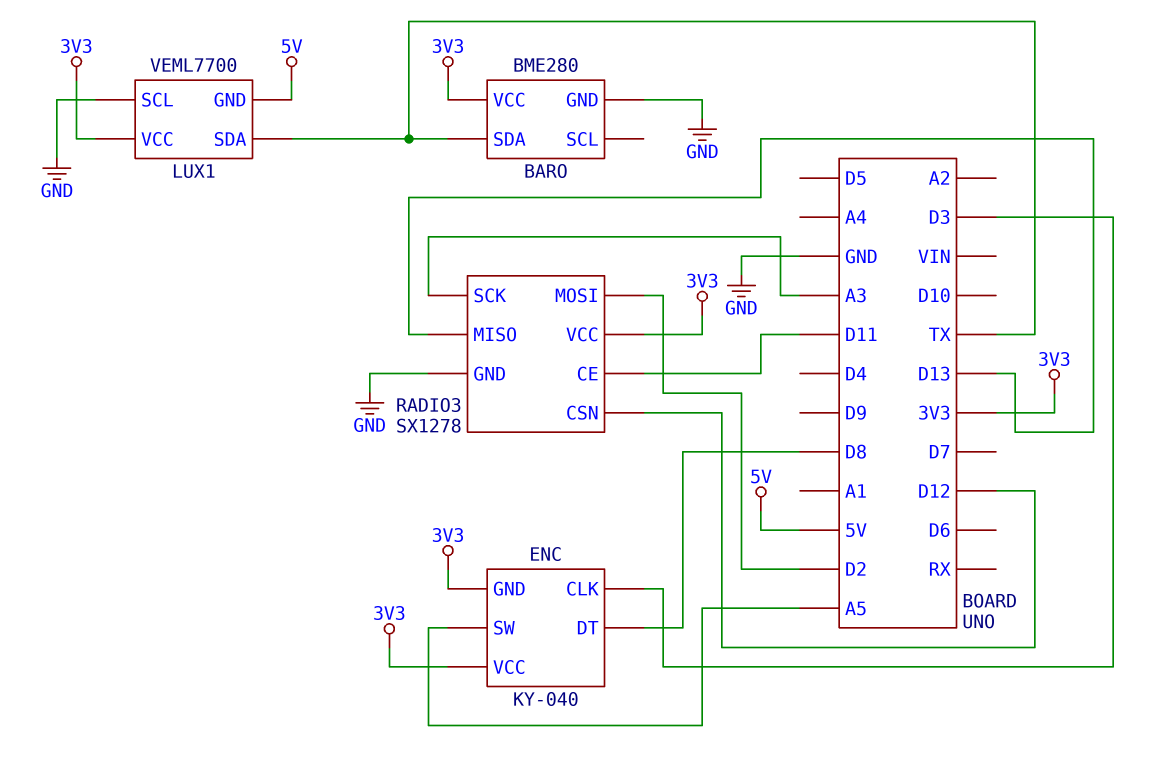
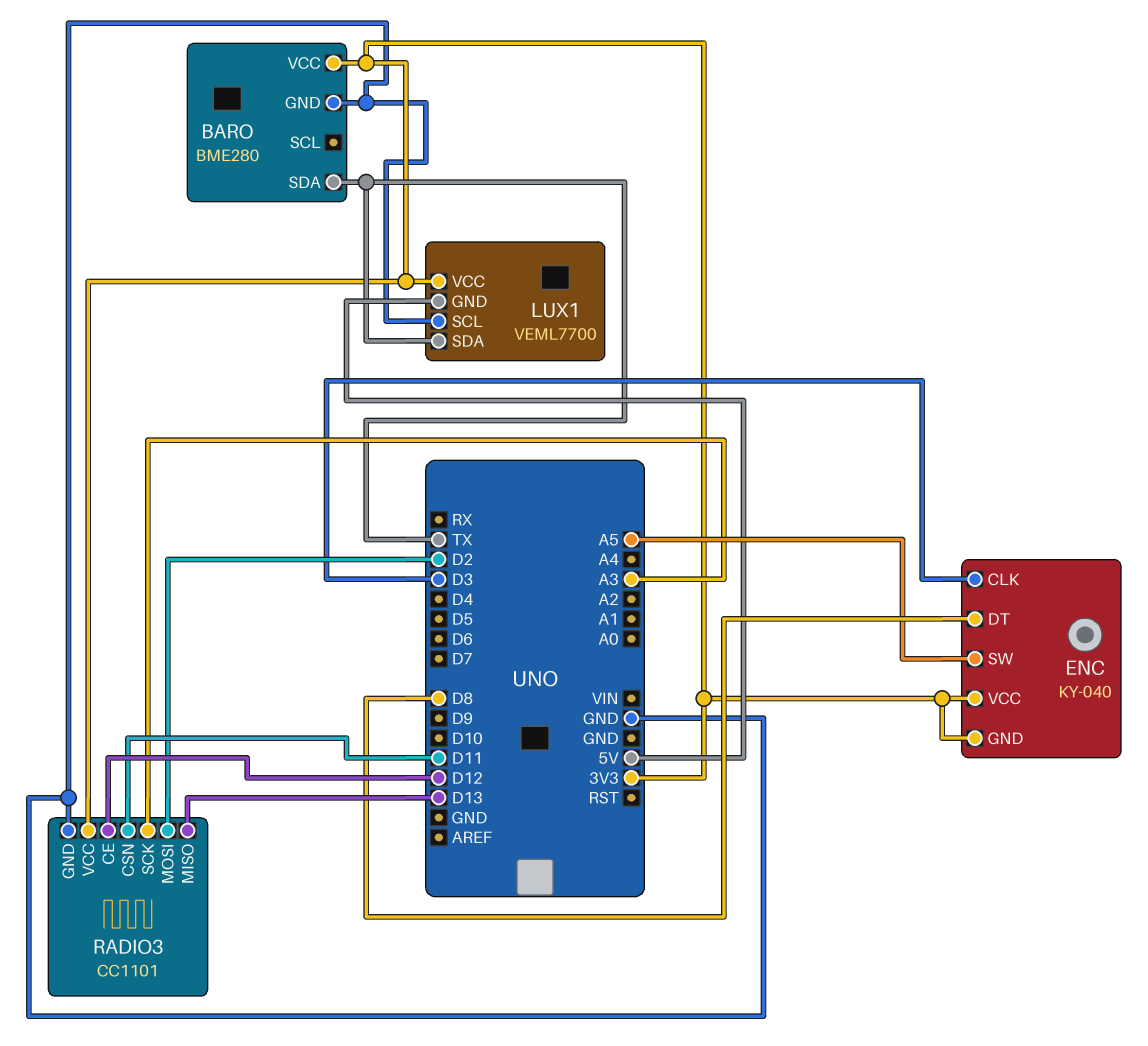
RADIO3: SX1278 -> CC1101
RADIO3 pin CE: D11 -> D12
RADIO3 pin CSN: D12 -> D11

